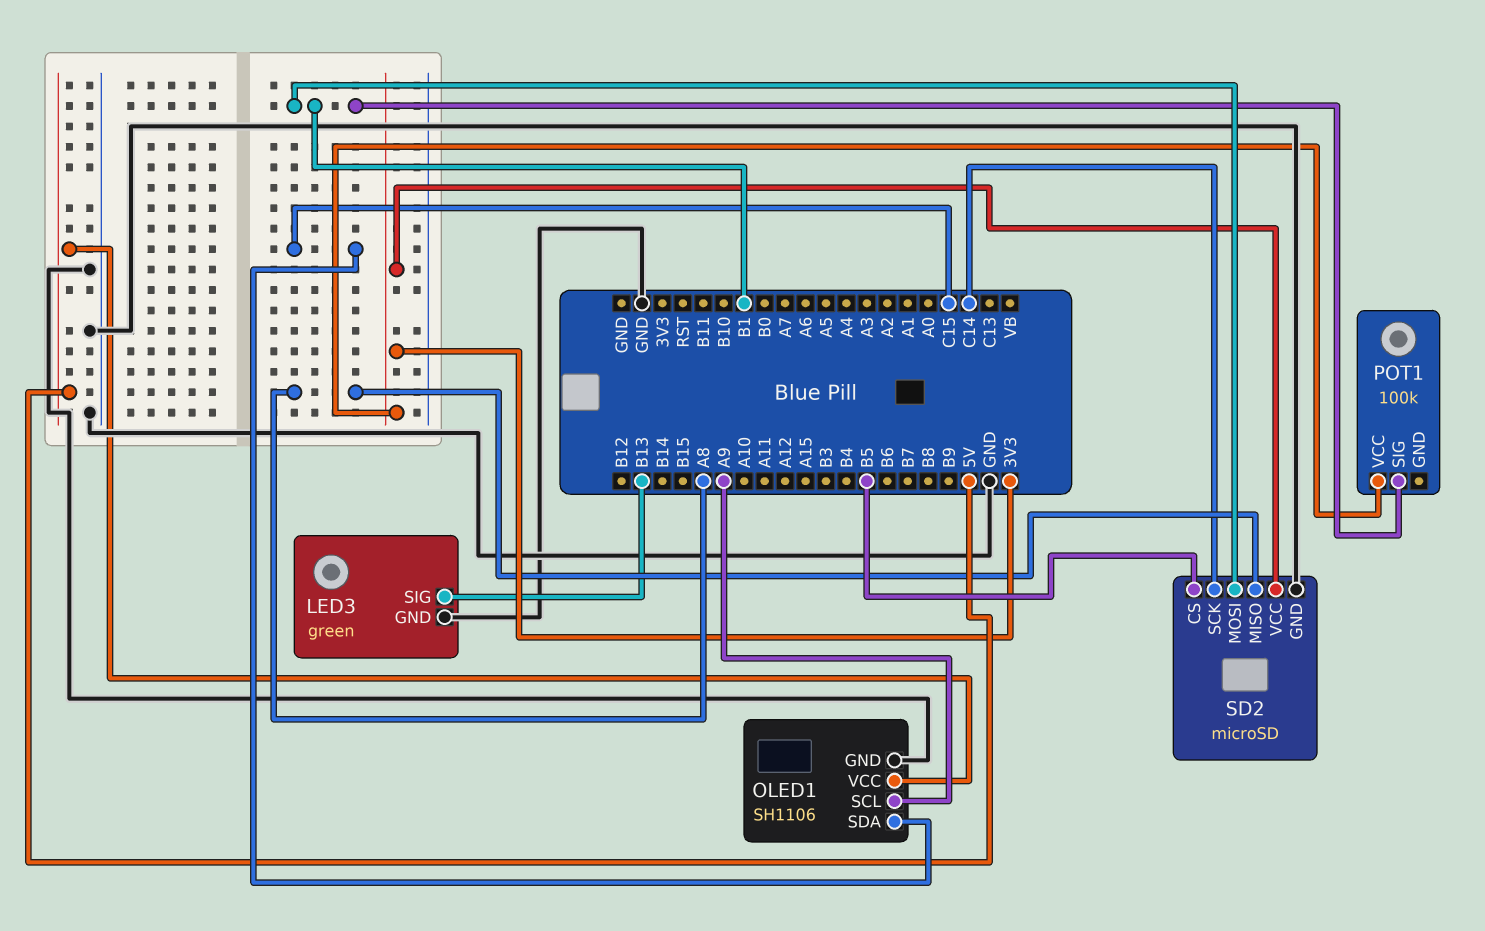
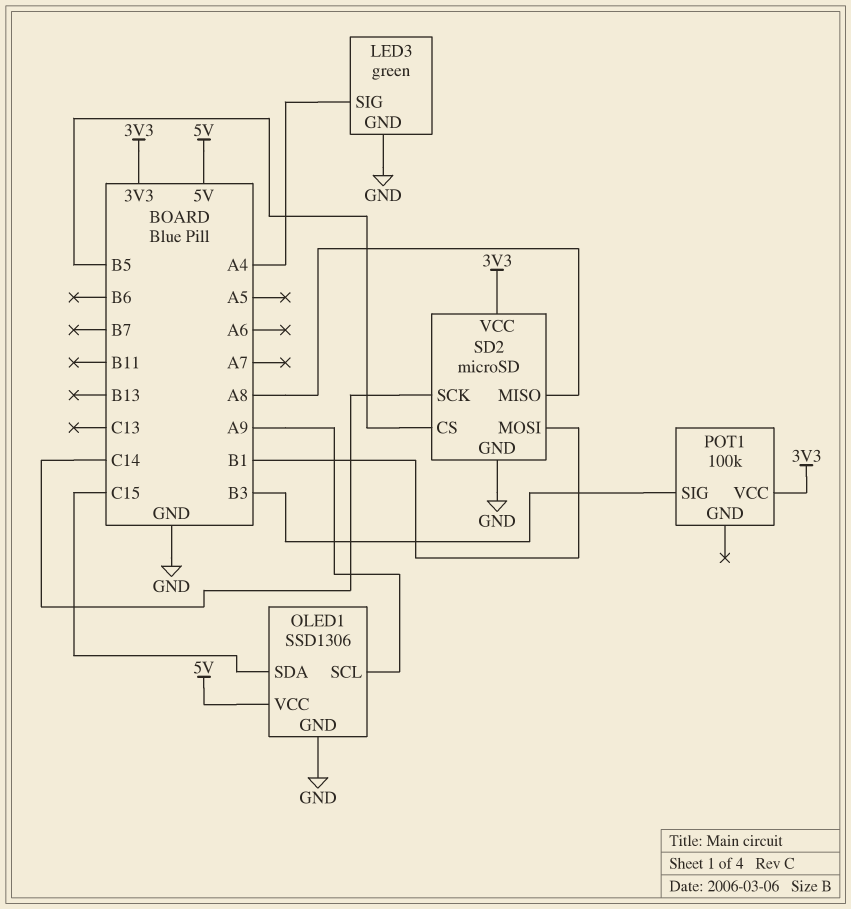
LED3 pin SIG: B13 -> A4
OLED1: SH1106 -> SSD1306
POT1 pin SIG: B1 -> B3

